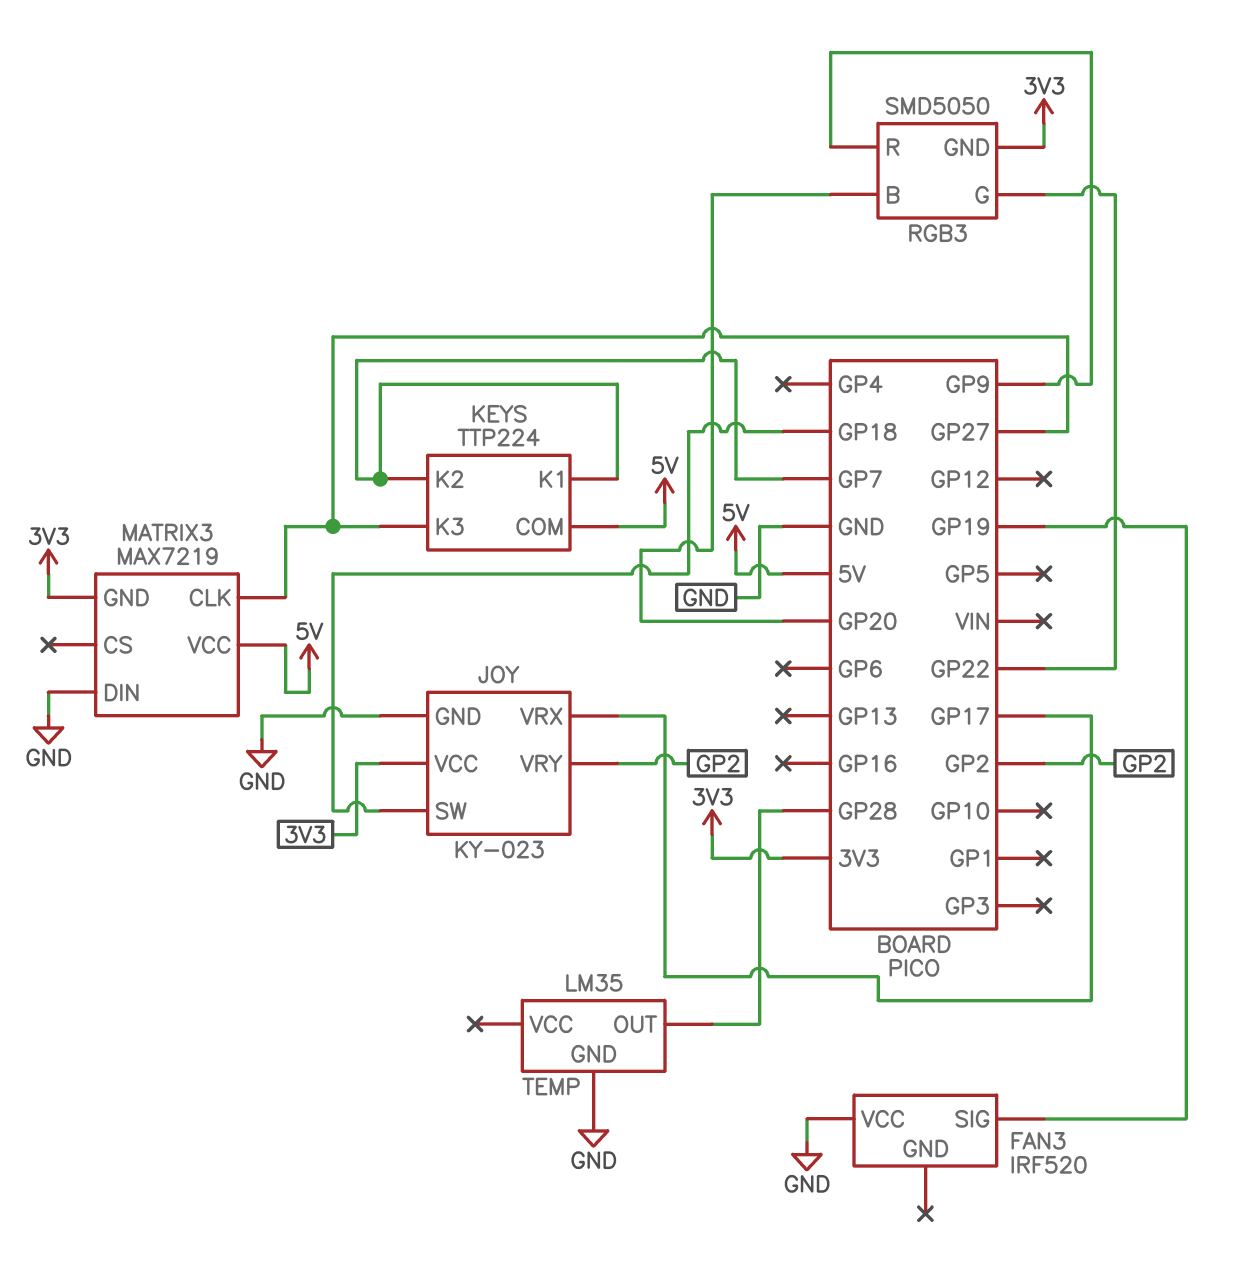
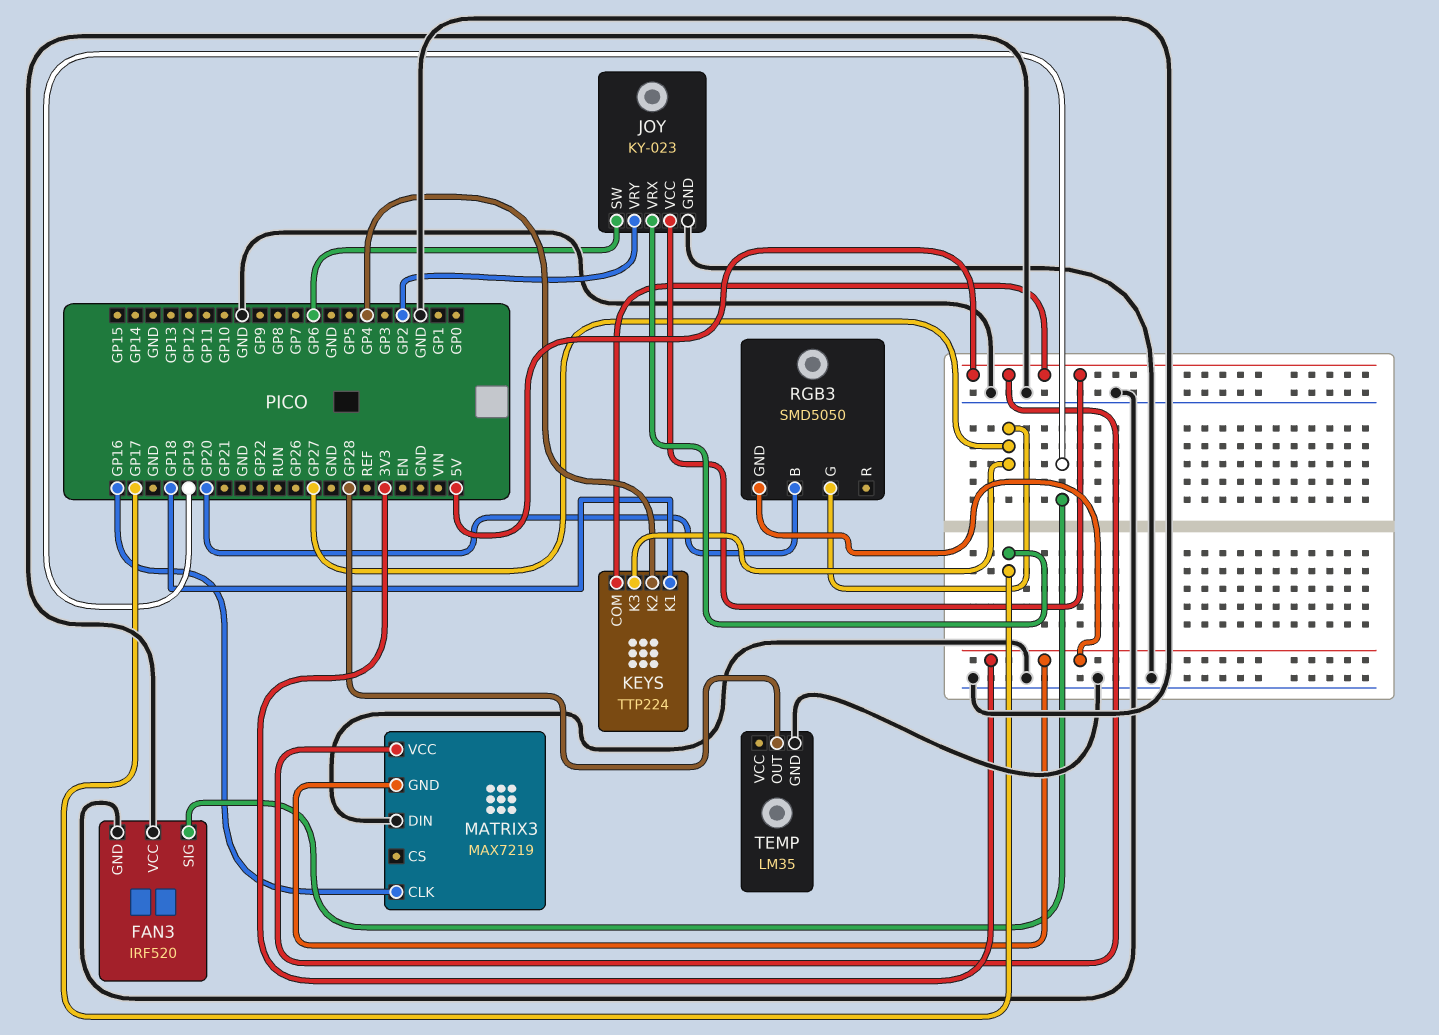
FAN3 pin GND: none -> GND
JOY pin SW: GP18 -> GP6
JOY pin VCC: 3V3 -> 5V
KEYS pin K1: GP7 -> GP18
KEYS pin K2: GP7 -> GP4
MATRIX3 pin CLK: GP27 -> GP16
RGB3 pin G: GP22 -> GP27
RGB3 pin R: GP9 -> none

